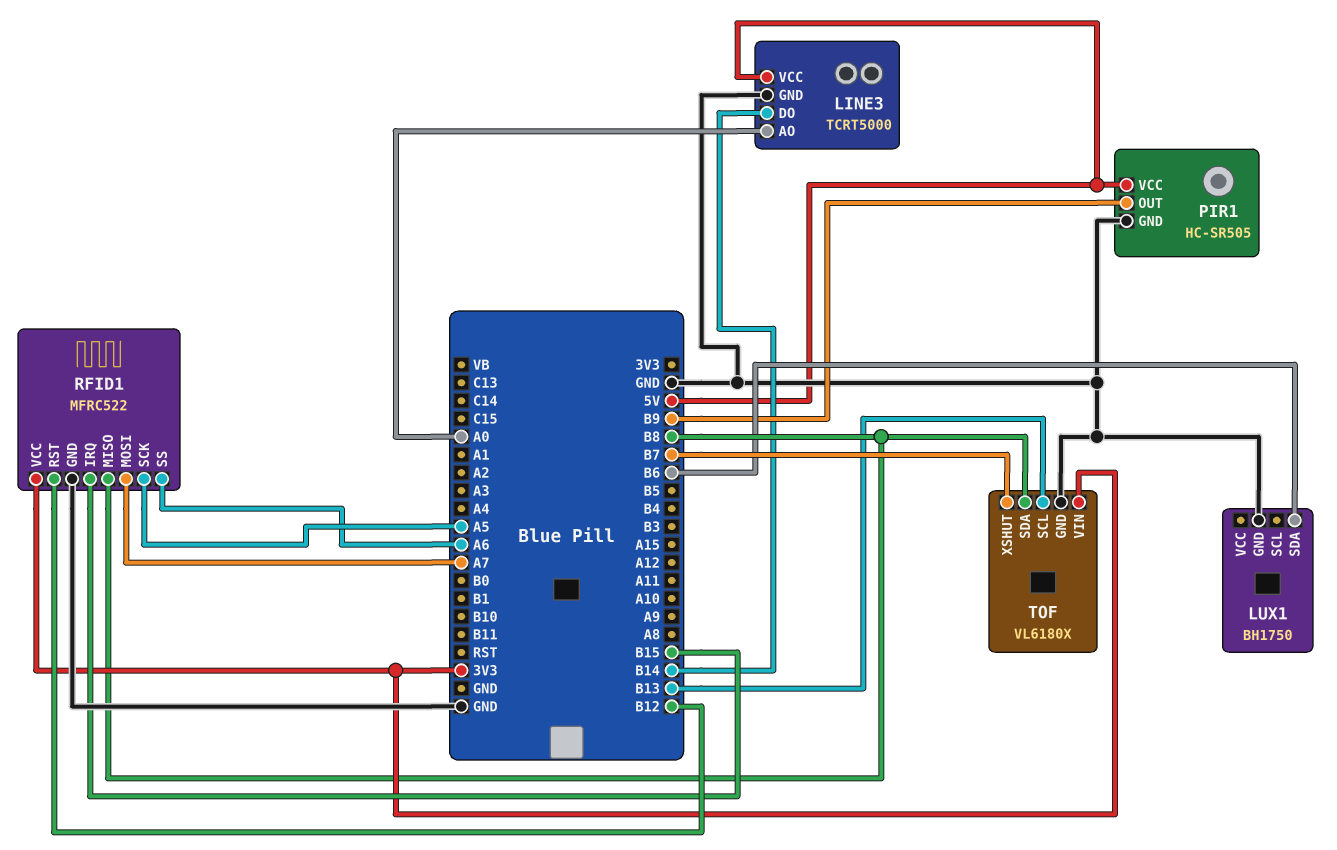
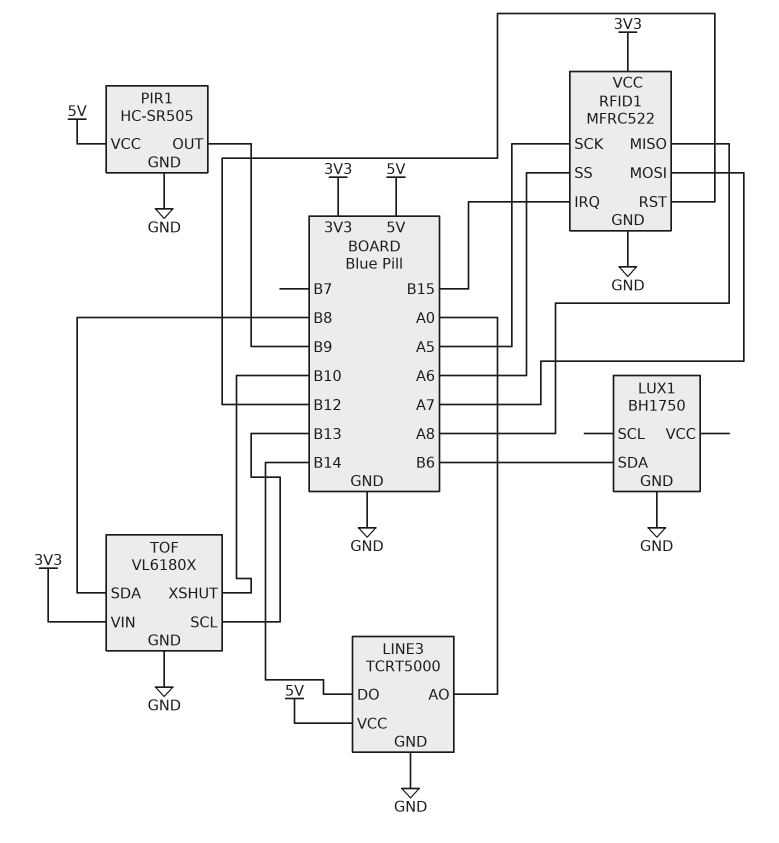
RFID1 pin MISO: B8 -> A8
TOF pin XSHUT: B7 -> B10

